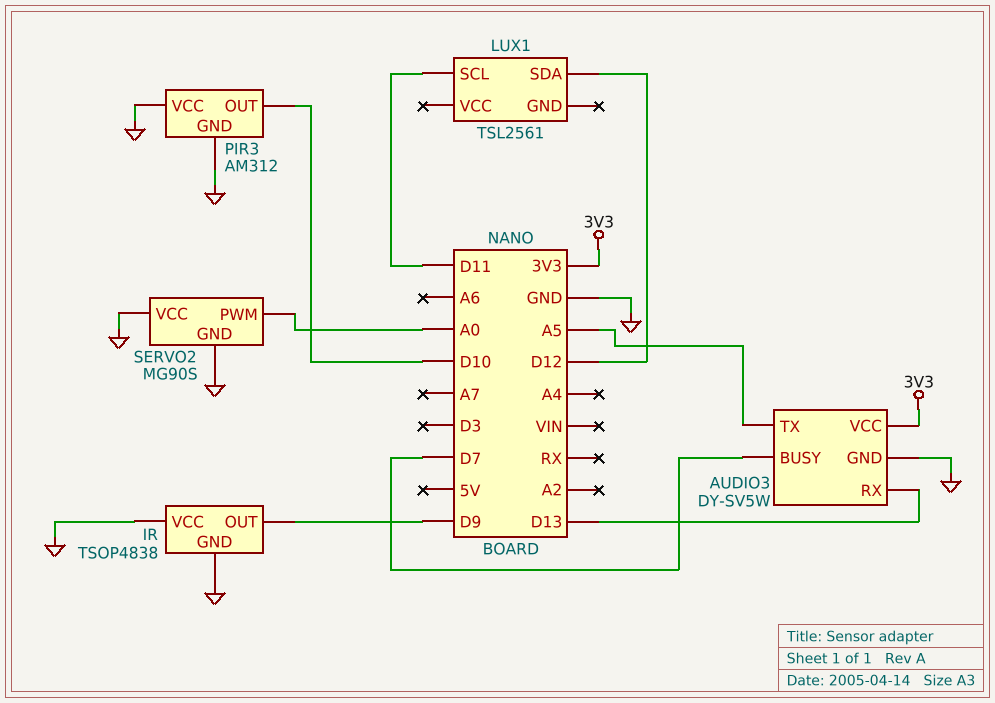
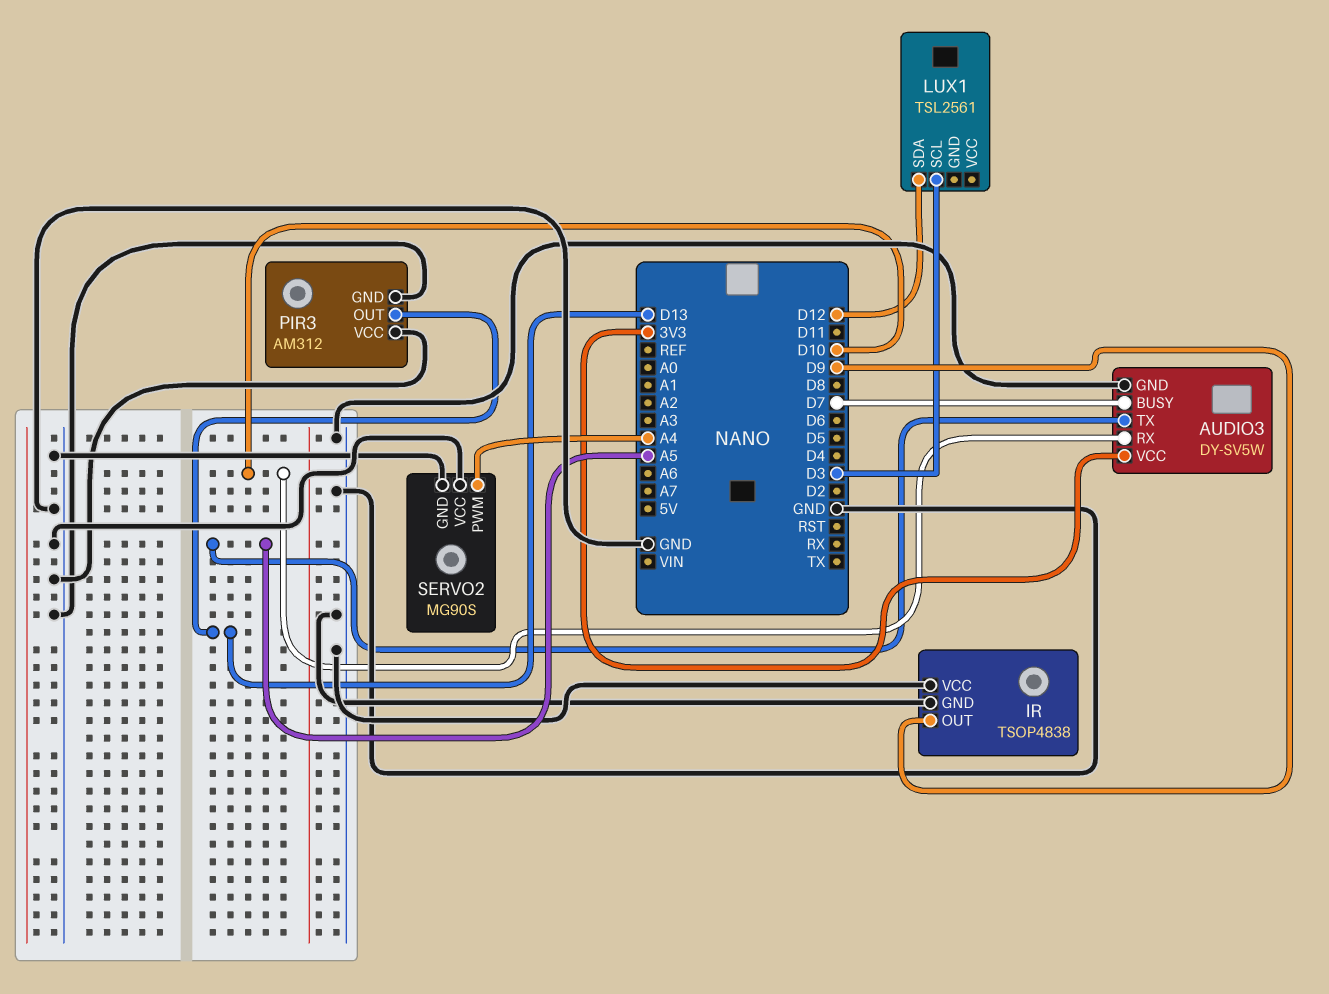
AUDIO3 pin RX: D13 -> D10
LUX1 pin SCL: D11 -> D3
PIR3 pin OUT: D10 -> D13
SERVO2 pin PWM: A0 -> A4

